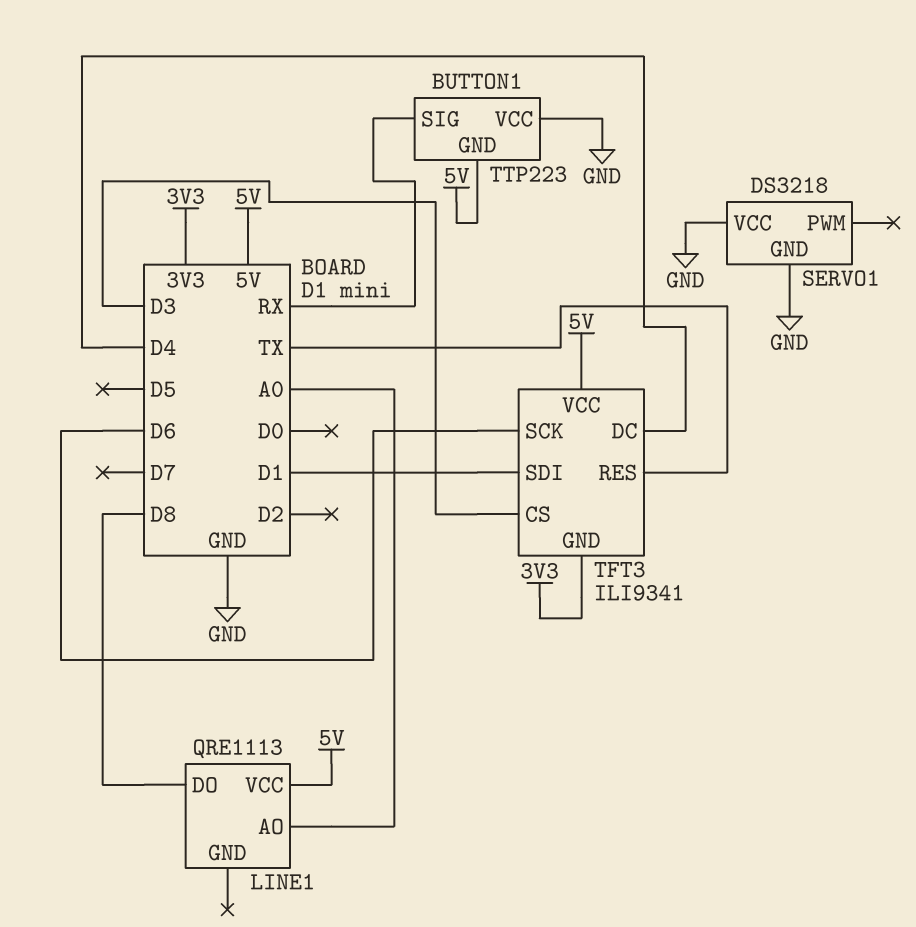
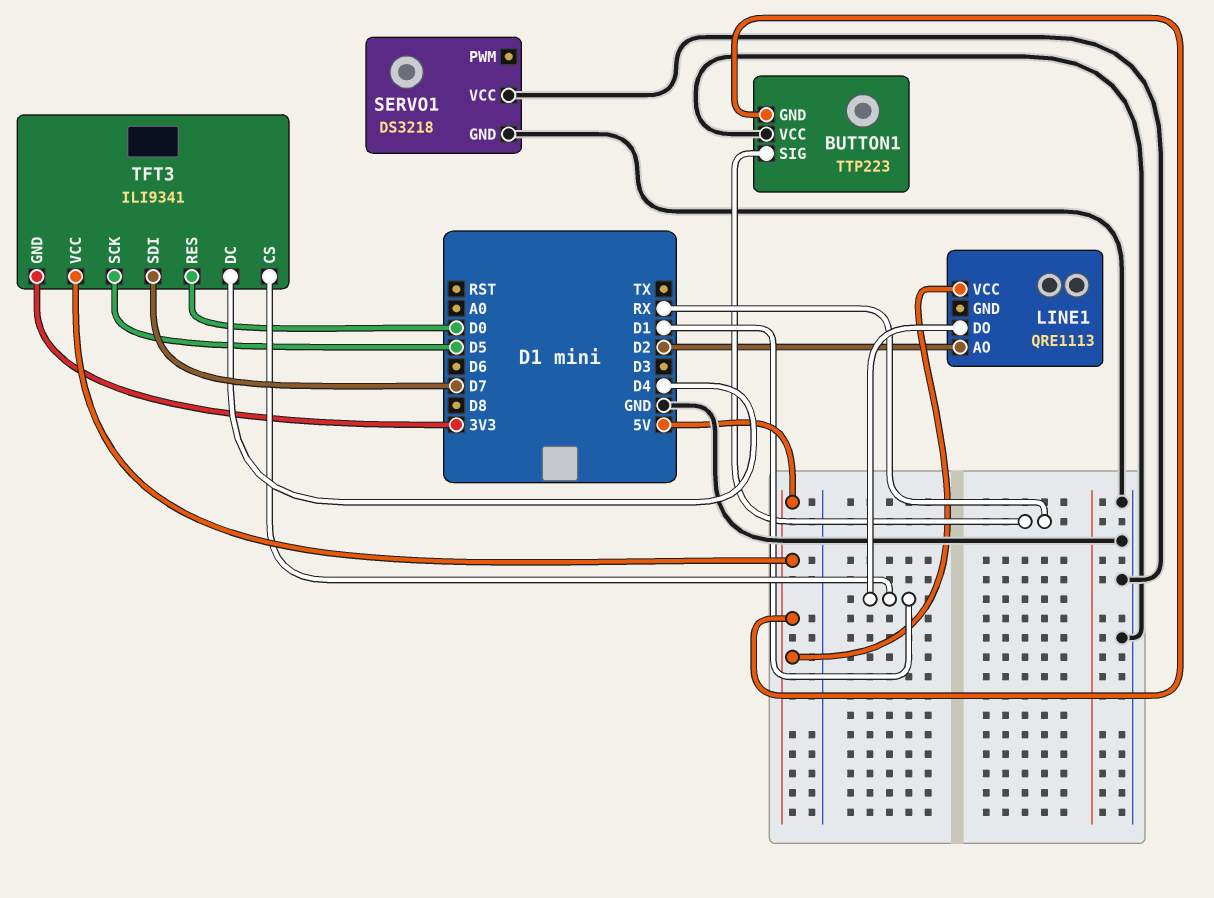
LINE1 pin AO: A0 -> D2
LINE1 pin DO: D8 -> D1
TFT3 pin CS: D3 -> D1
TFT3 pin RES: TX -> D0
TFT3 pin SCK: D6 -> D5
TFT3 pin SDI: D1 -> D7

